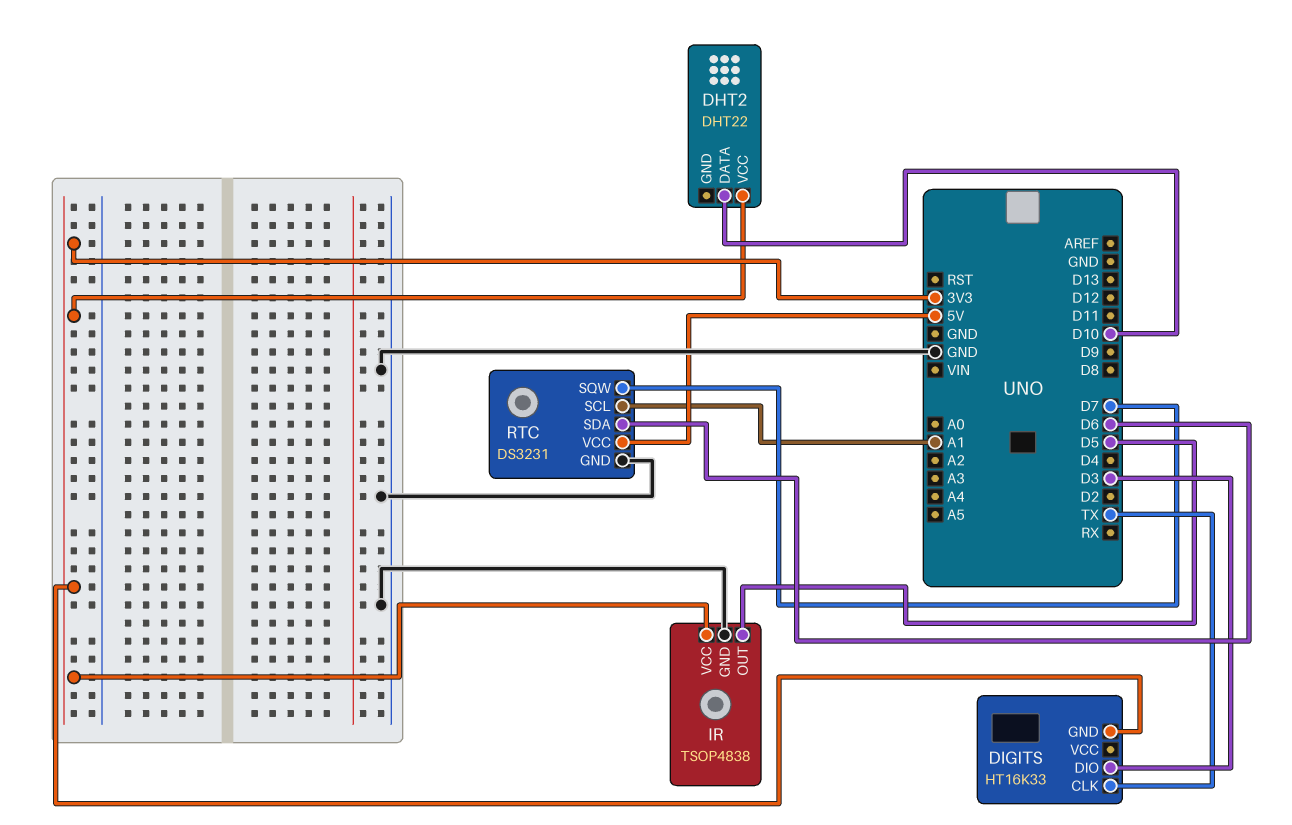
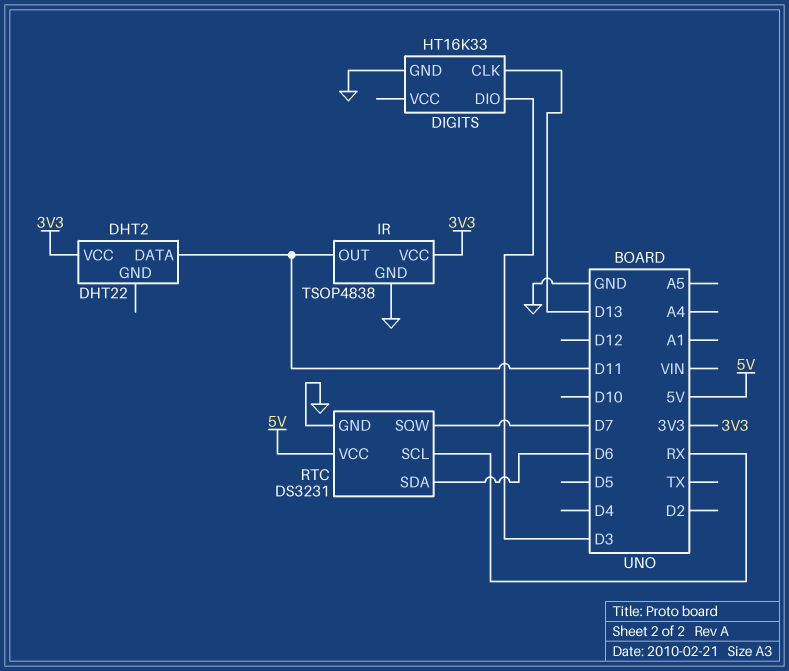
DHT2 pin DATA: D10 -> D11
DIGITS pin CLK: TX -> D13
DIGITS pin GND: 3V3 -> GND
IR pin OUT: D5 -> D11
RTC pin SCL: A1 -> RX

